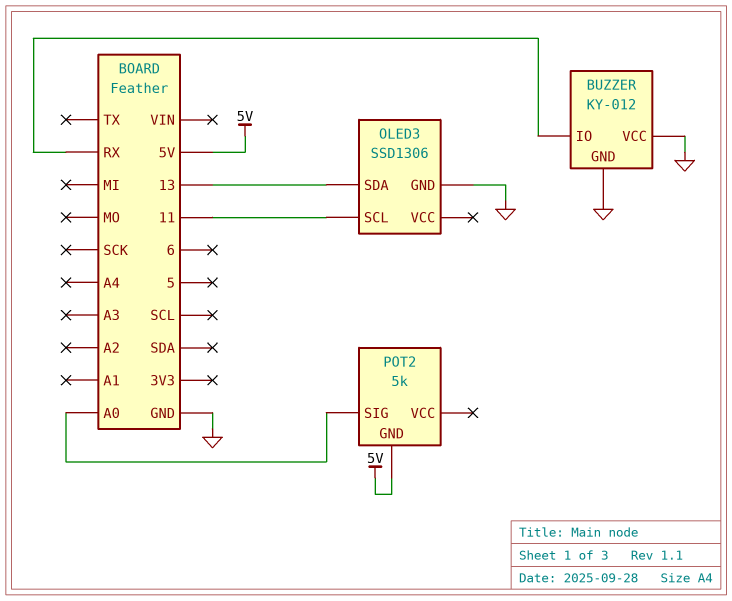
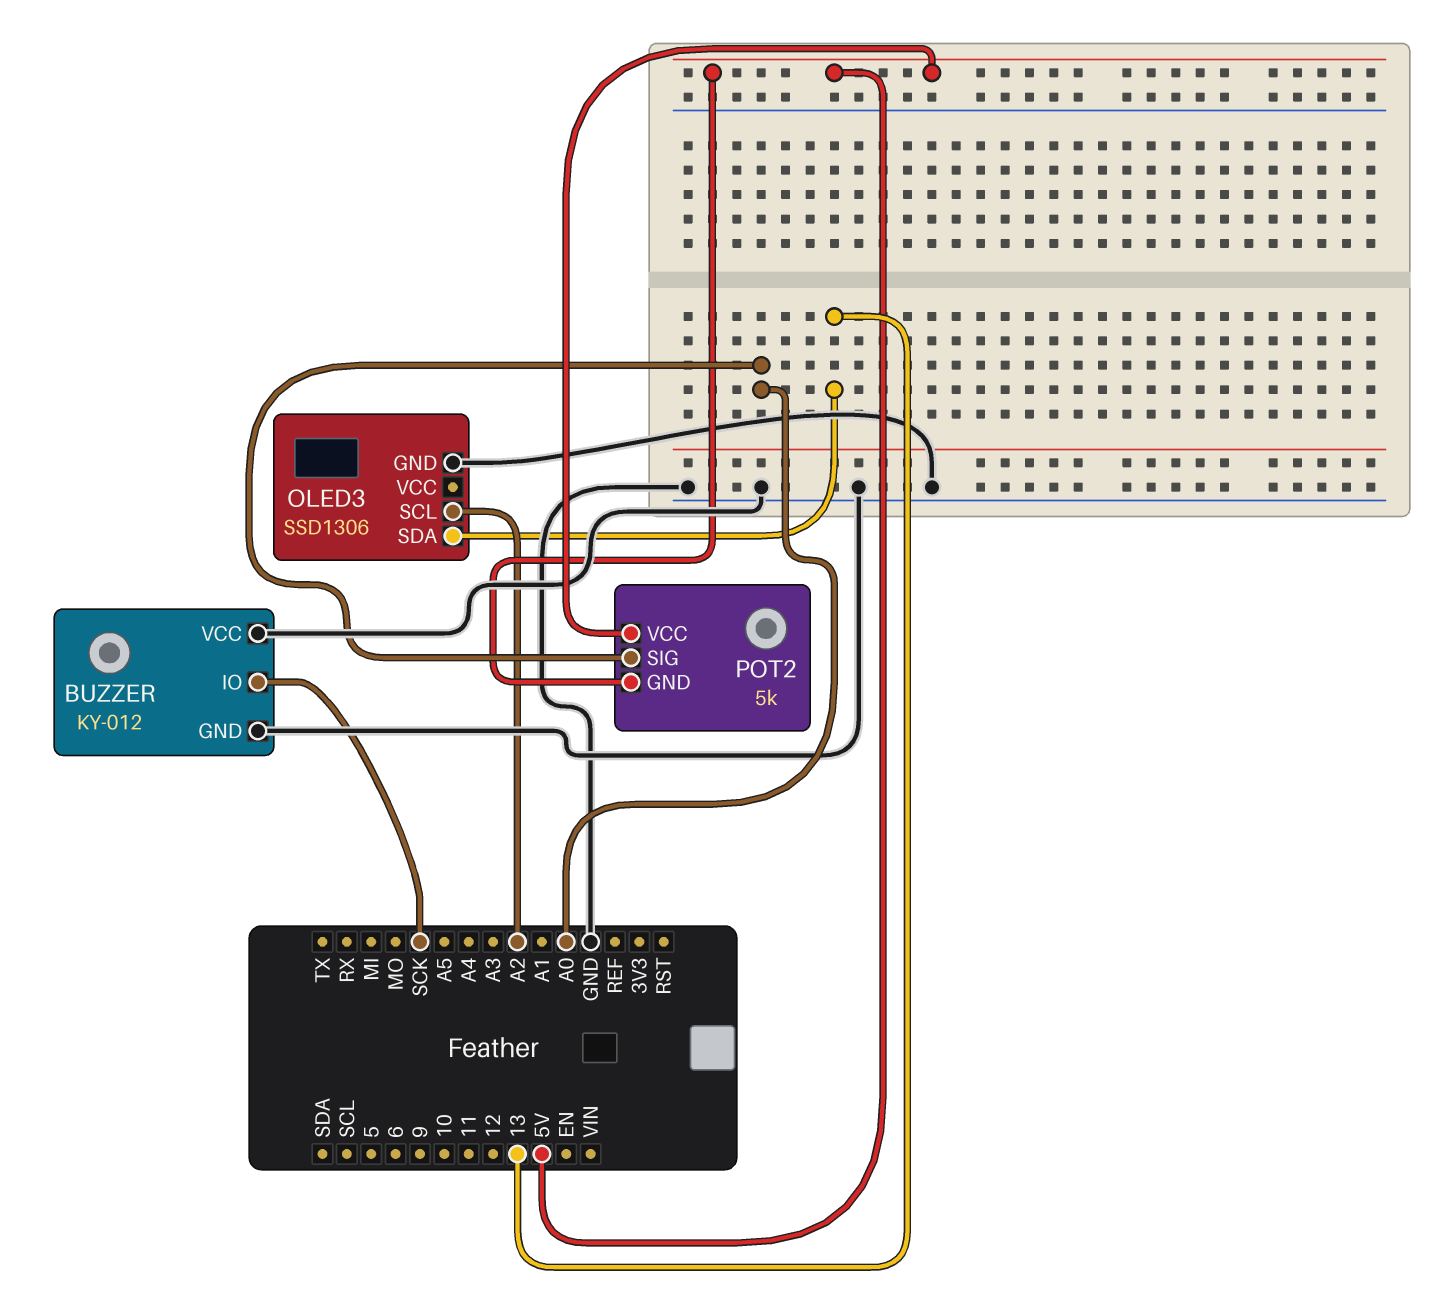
BUZZER pin IO: RX -> SCK
OLED3 pin SCL: 11 -> A2
POT2 pin VCC: none -> 5V

